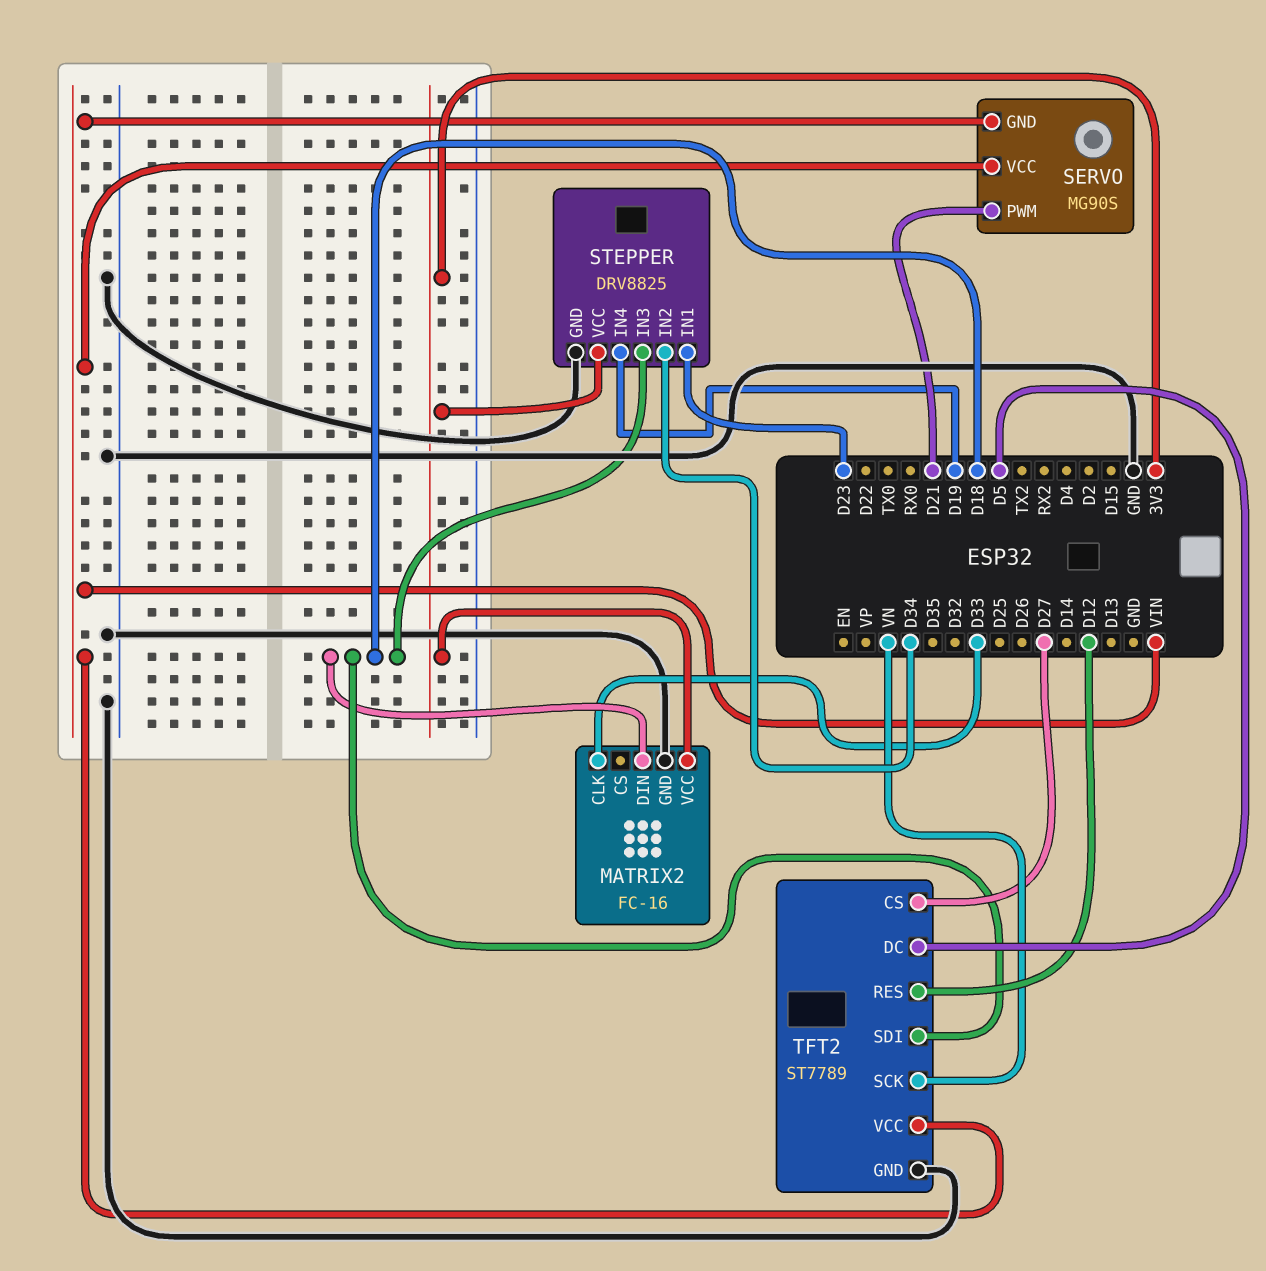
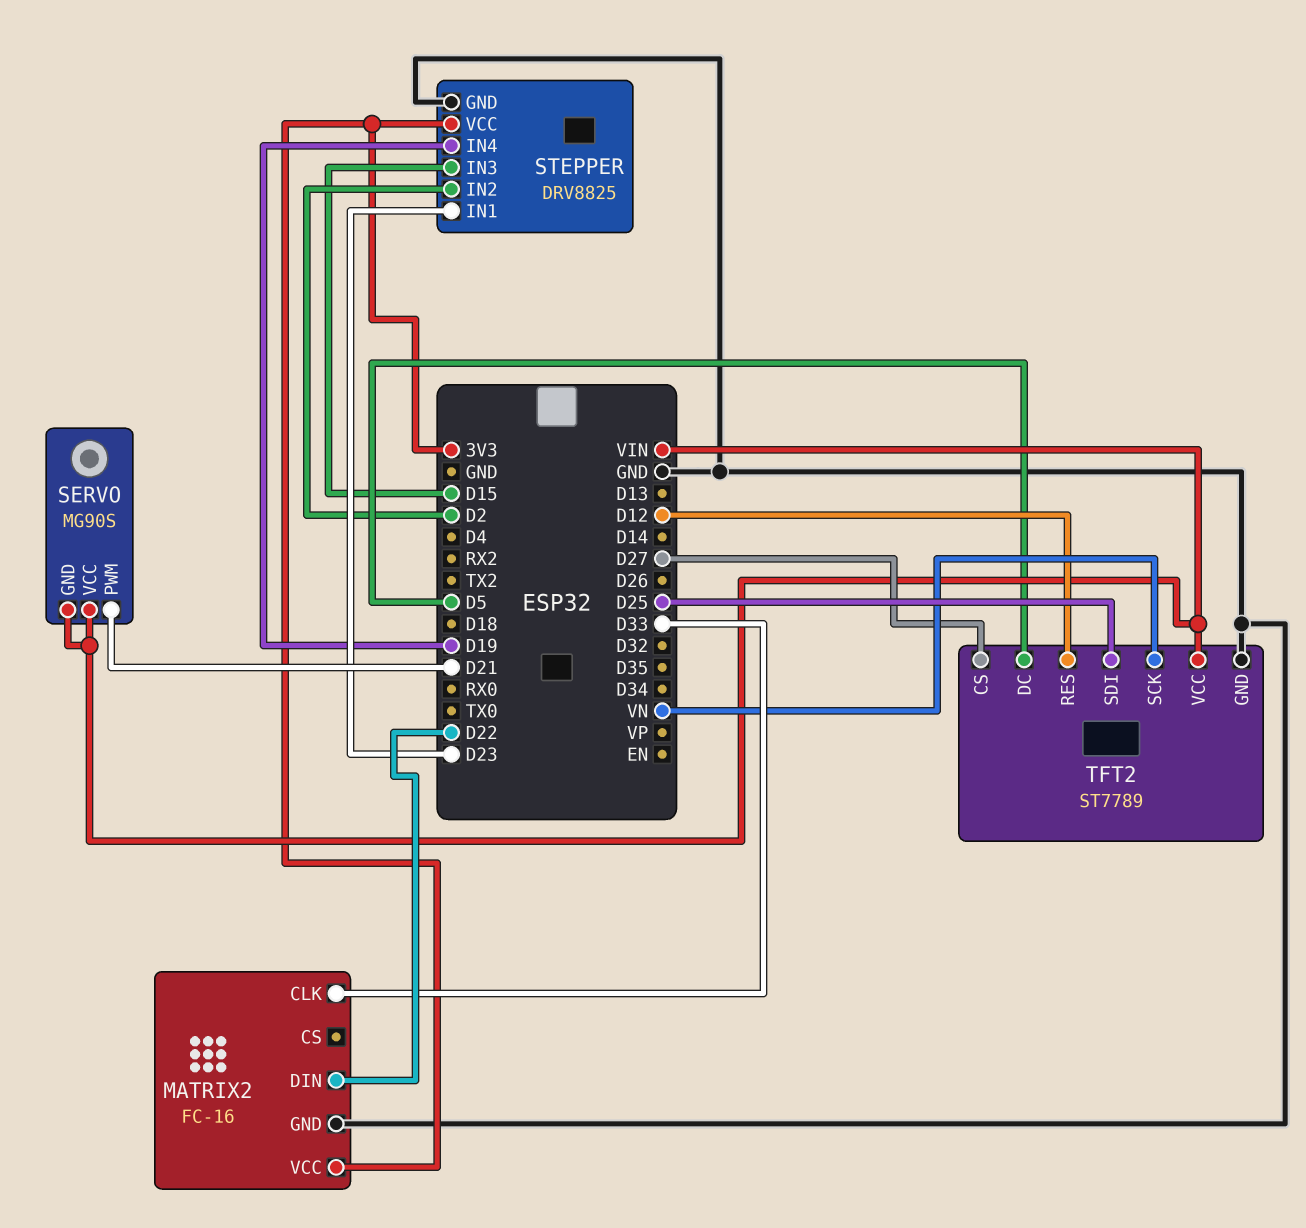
MATRIX2 pin DIN: D18 -> D22
STEPPER pin IN2: D34 -> D2
STEPPER pin IN3: D18 -> D15
TFT2 pin SDI: D18 -> D25

